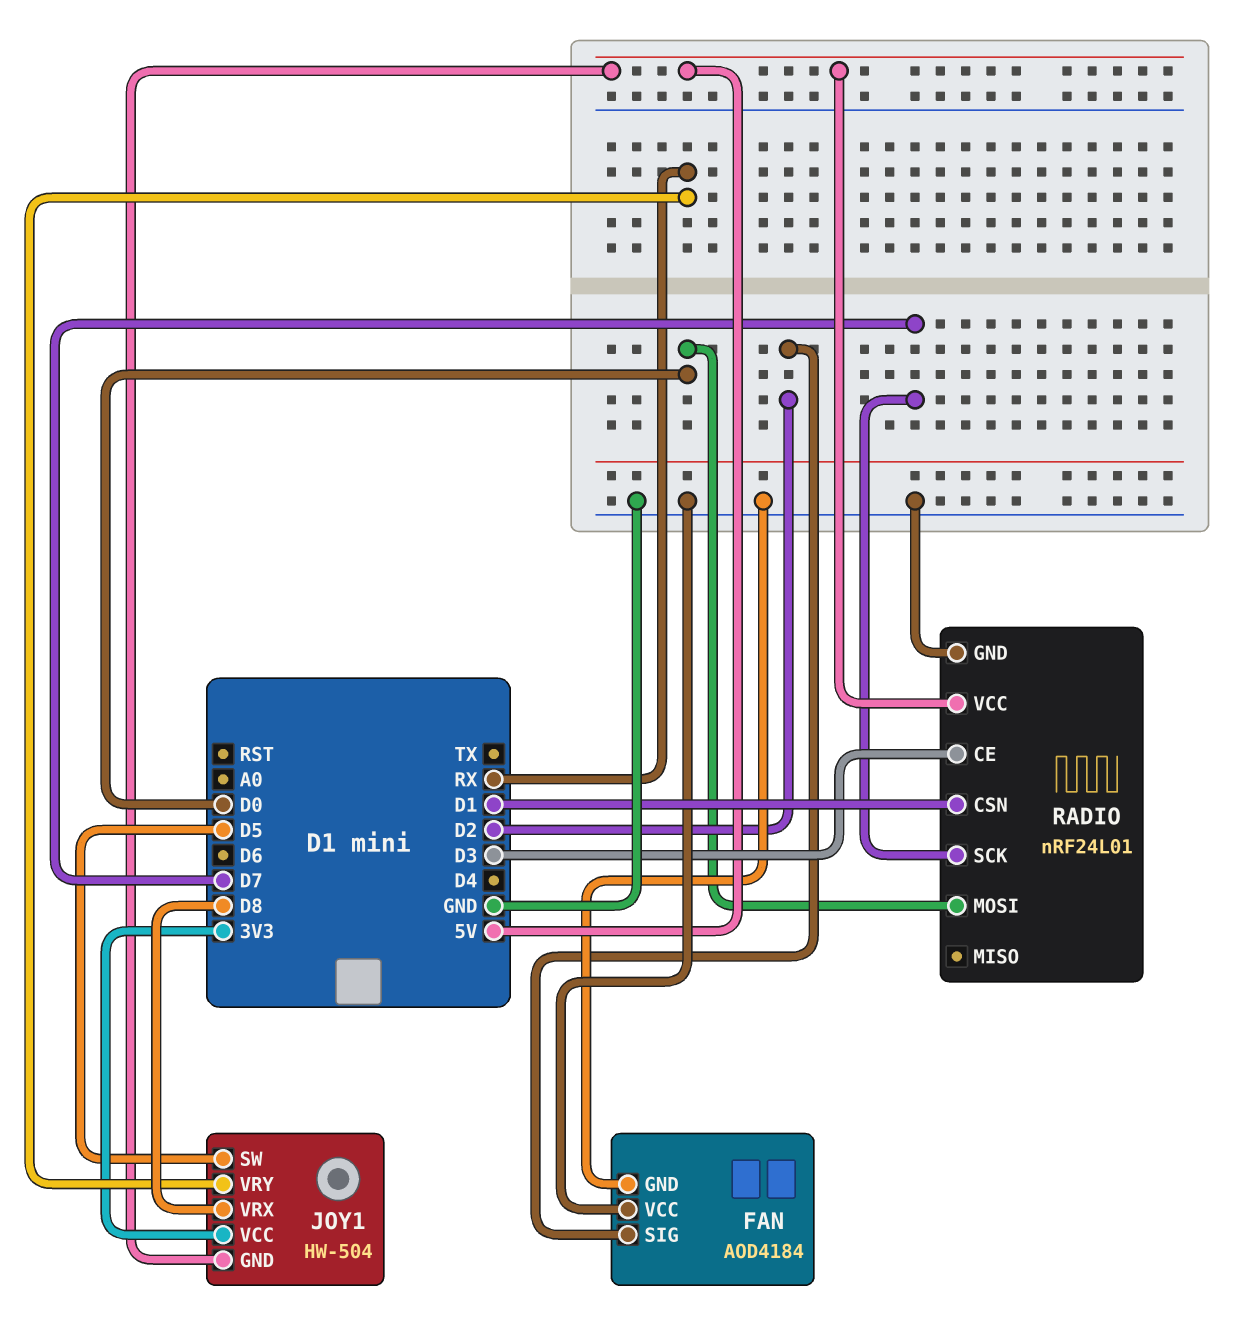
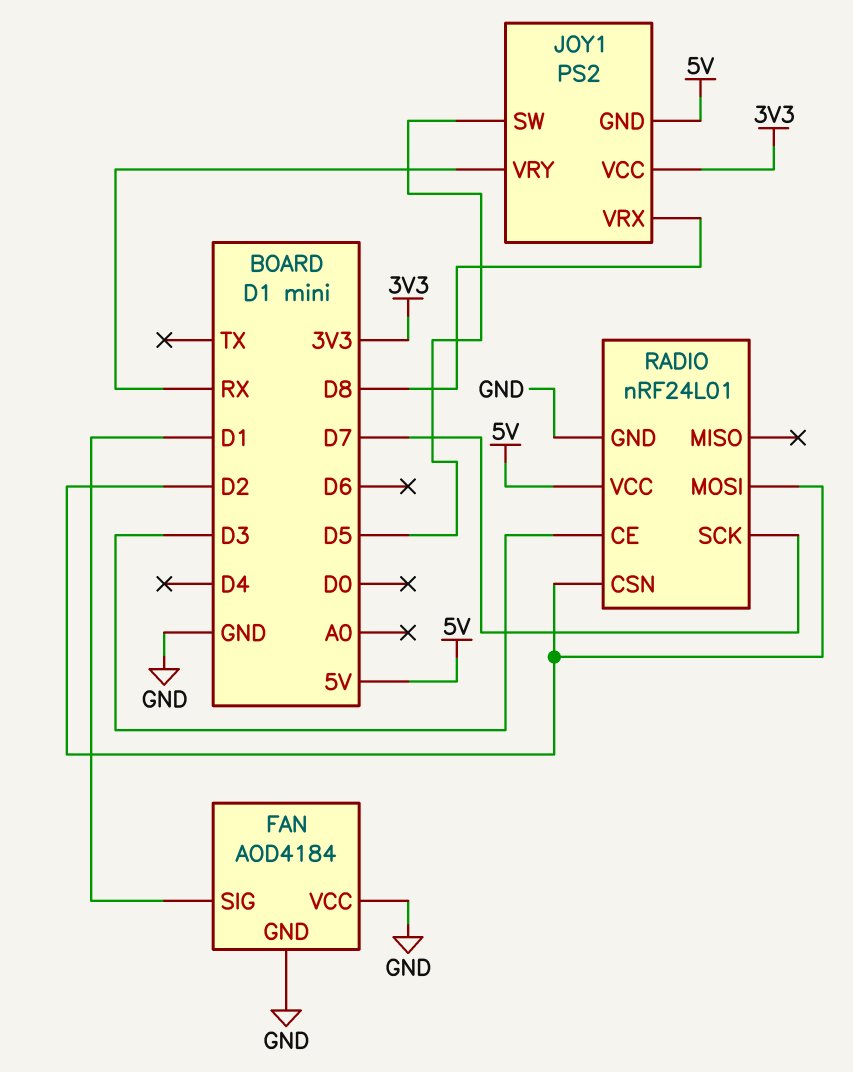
FAN pin SIG: D2 -> D1
JOY1: HW-504 -> PS2
RADIO pin CSN: D1 -> D2
RADIO pin MOSI: D0 -> D2

